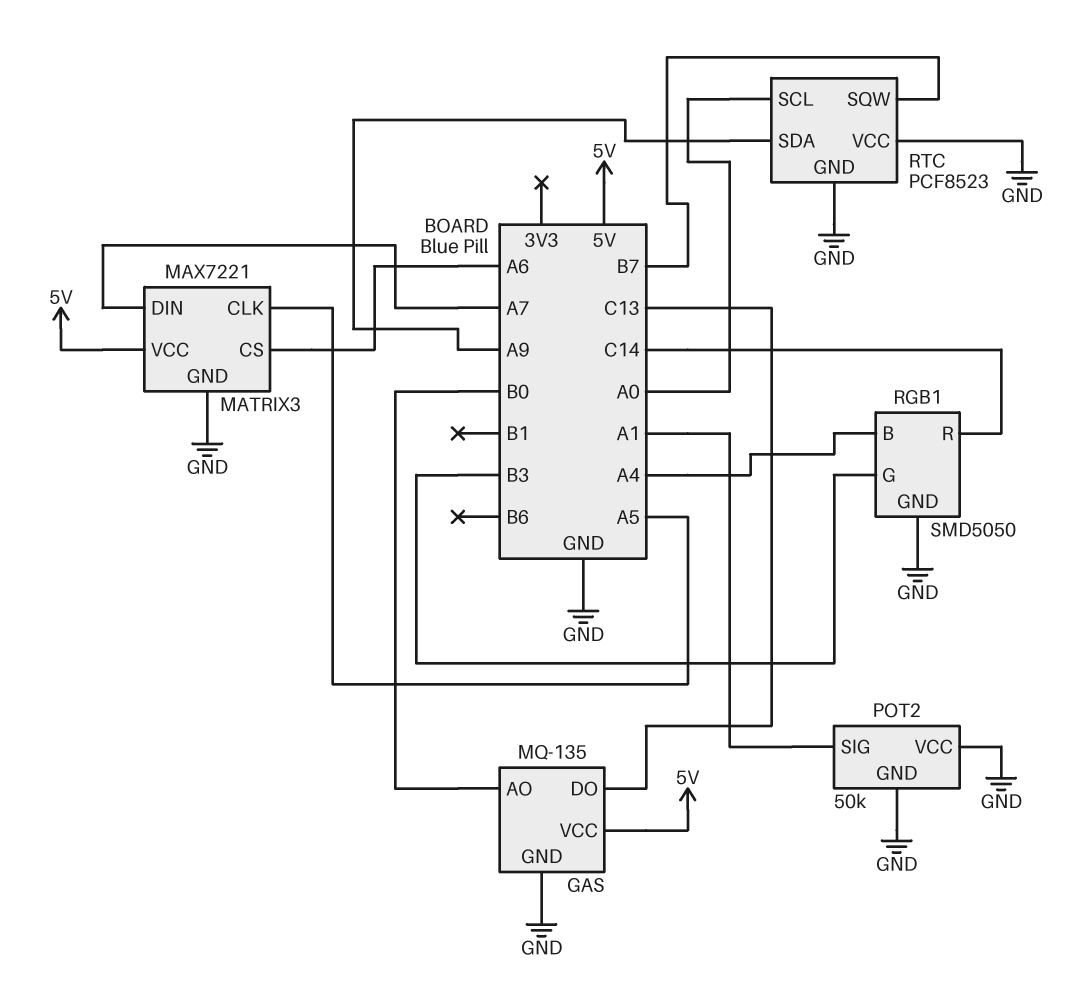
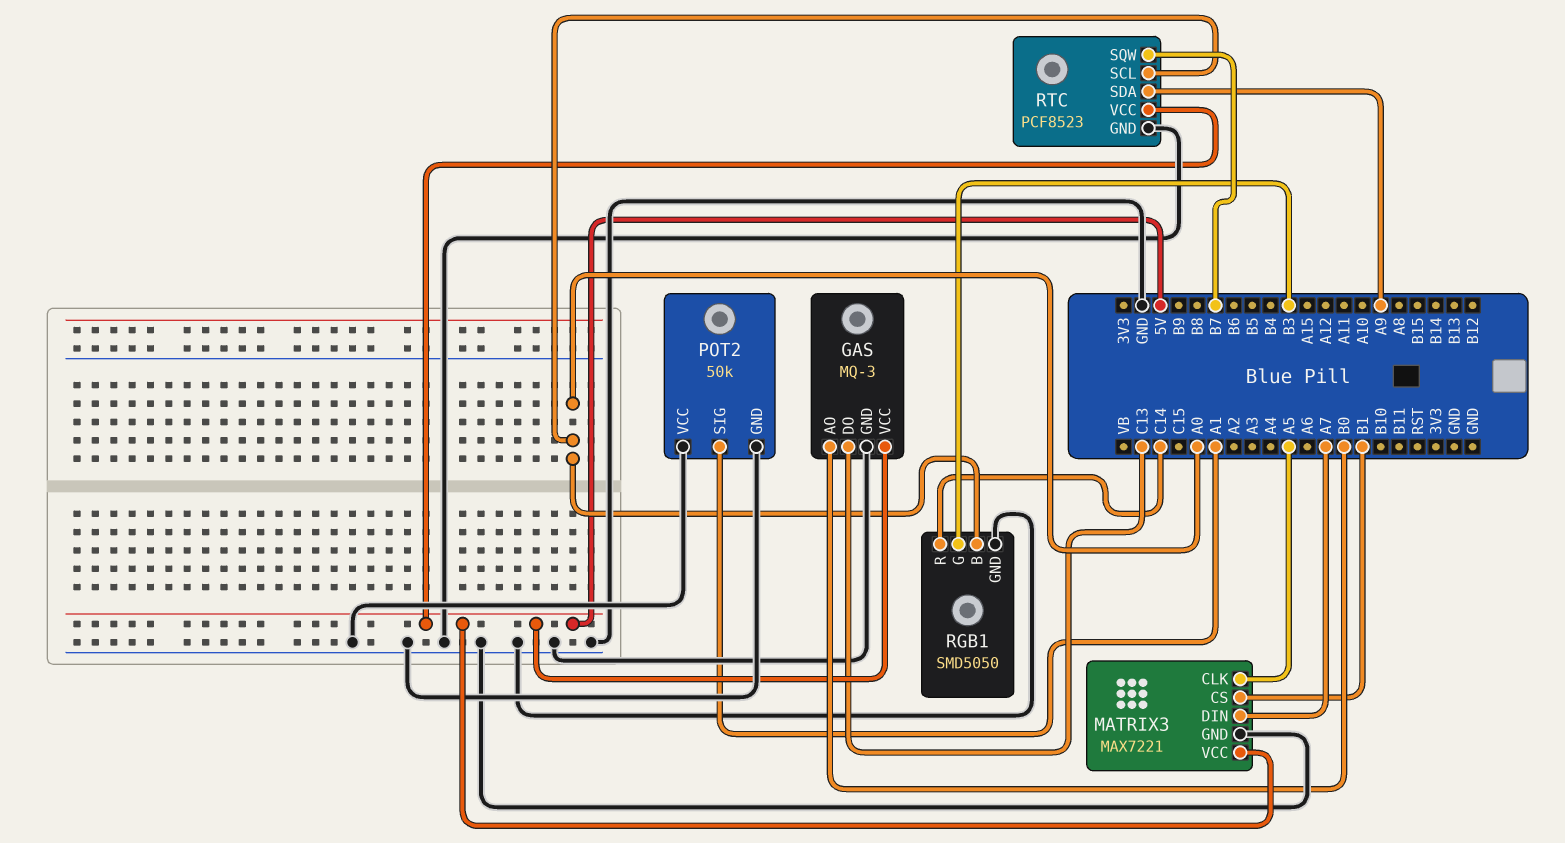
GAS: MQ-135 -> MQ-3
MATRIX3 pin CS: A6 -> B1
RGB1 pin B: A4 -> A0
RTC pin VCC: GND -> 5V

